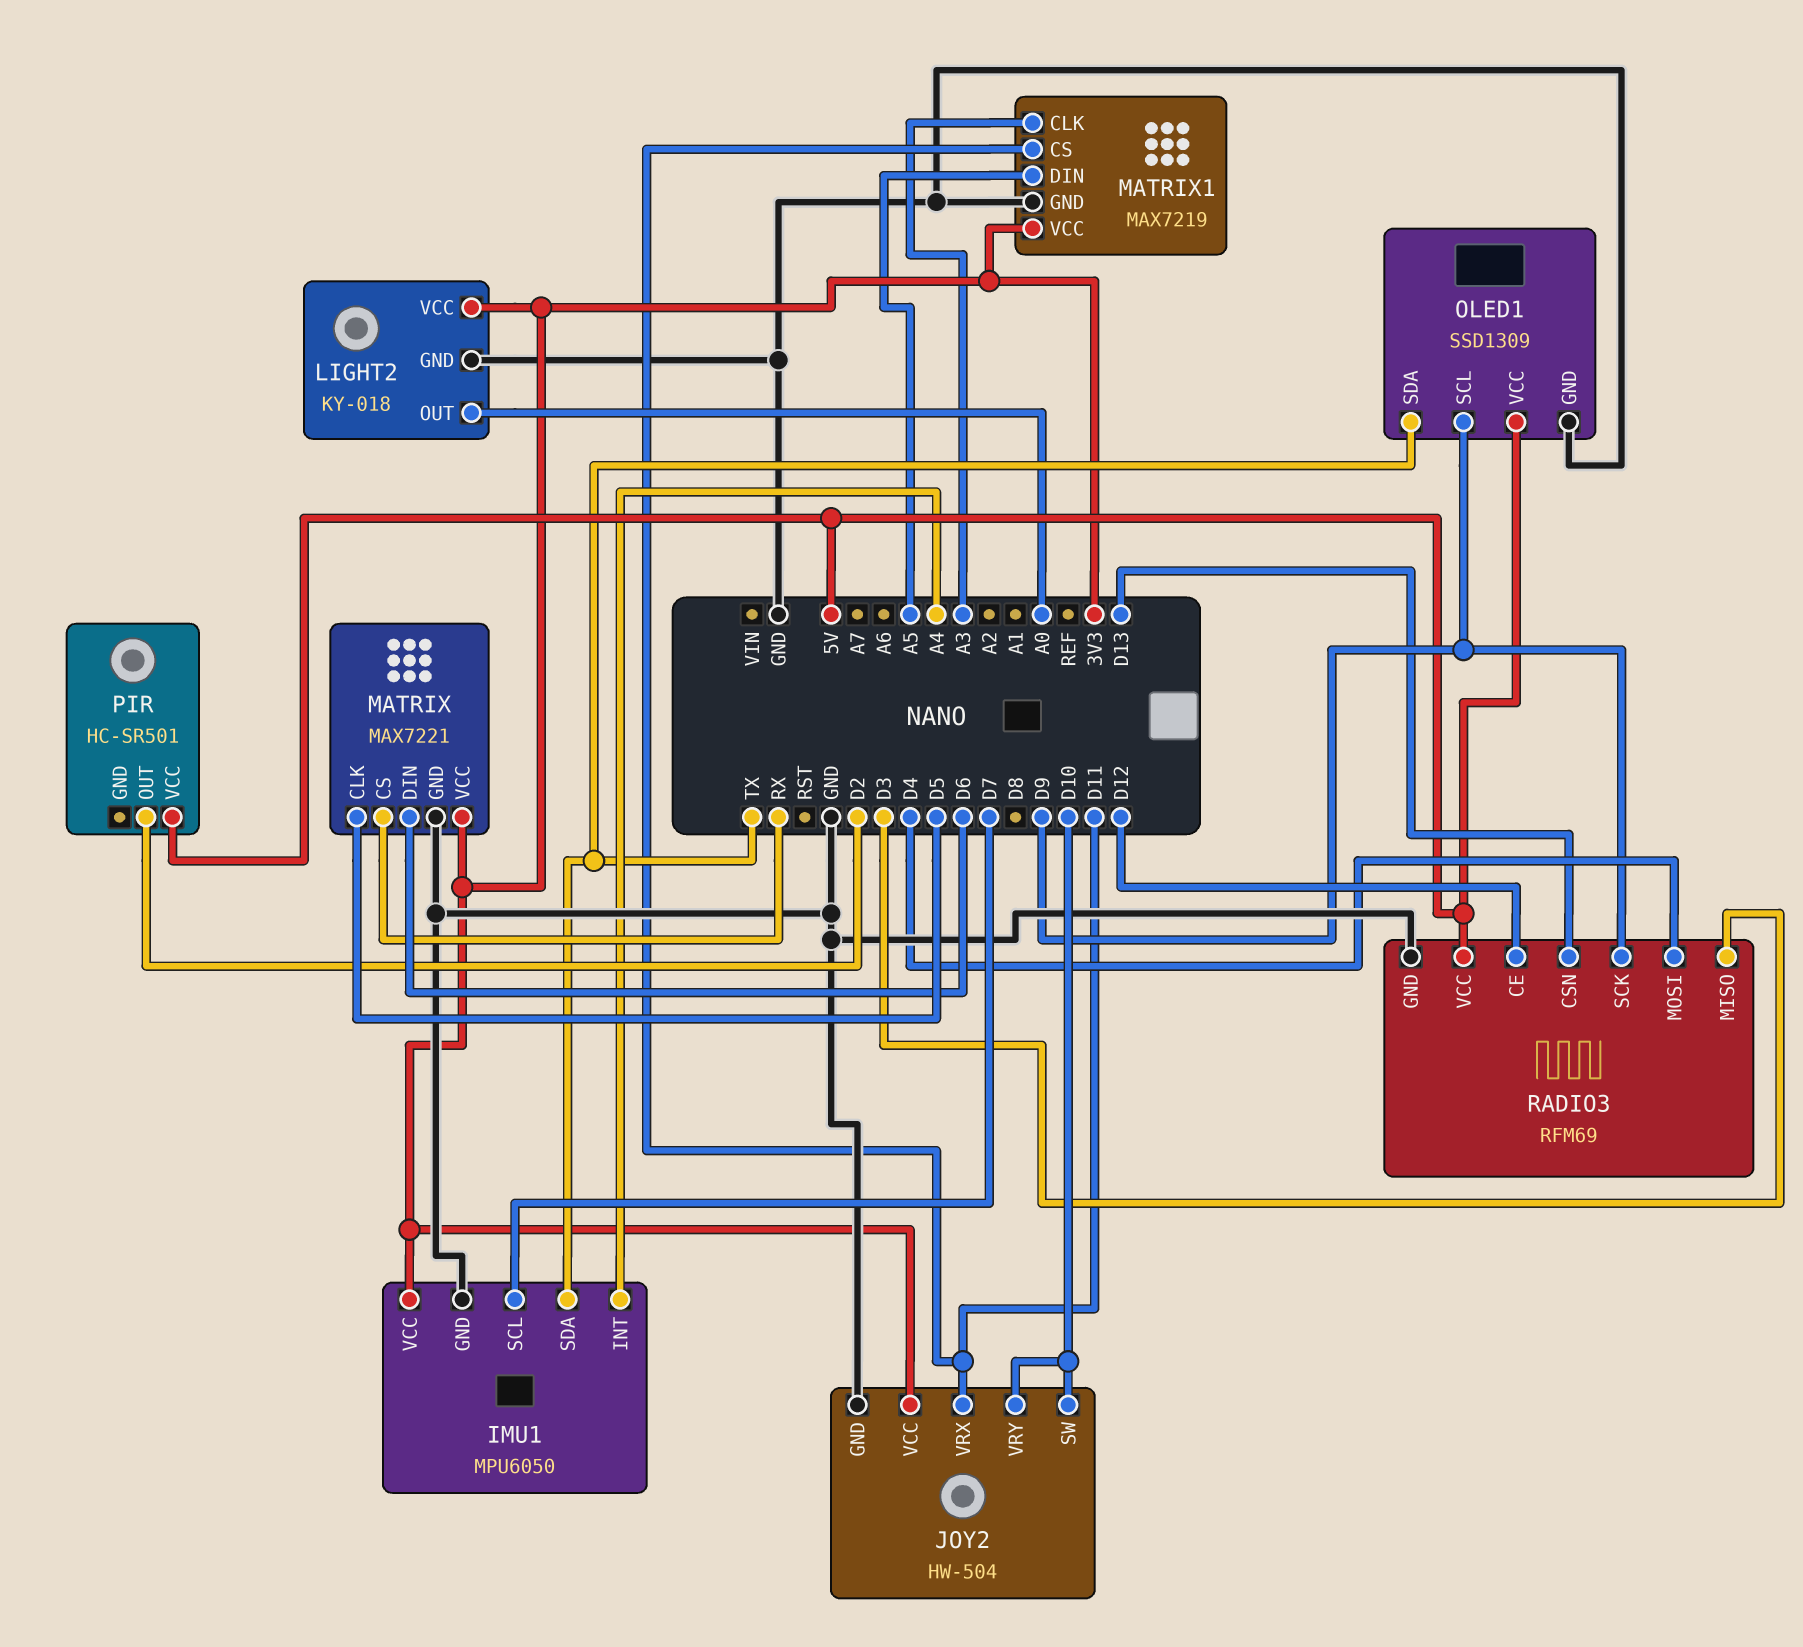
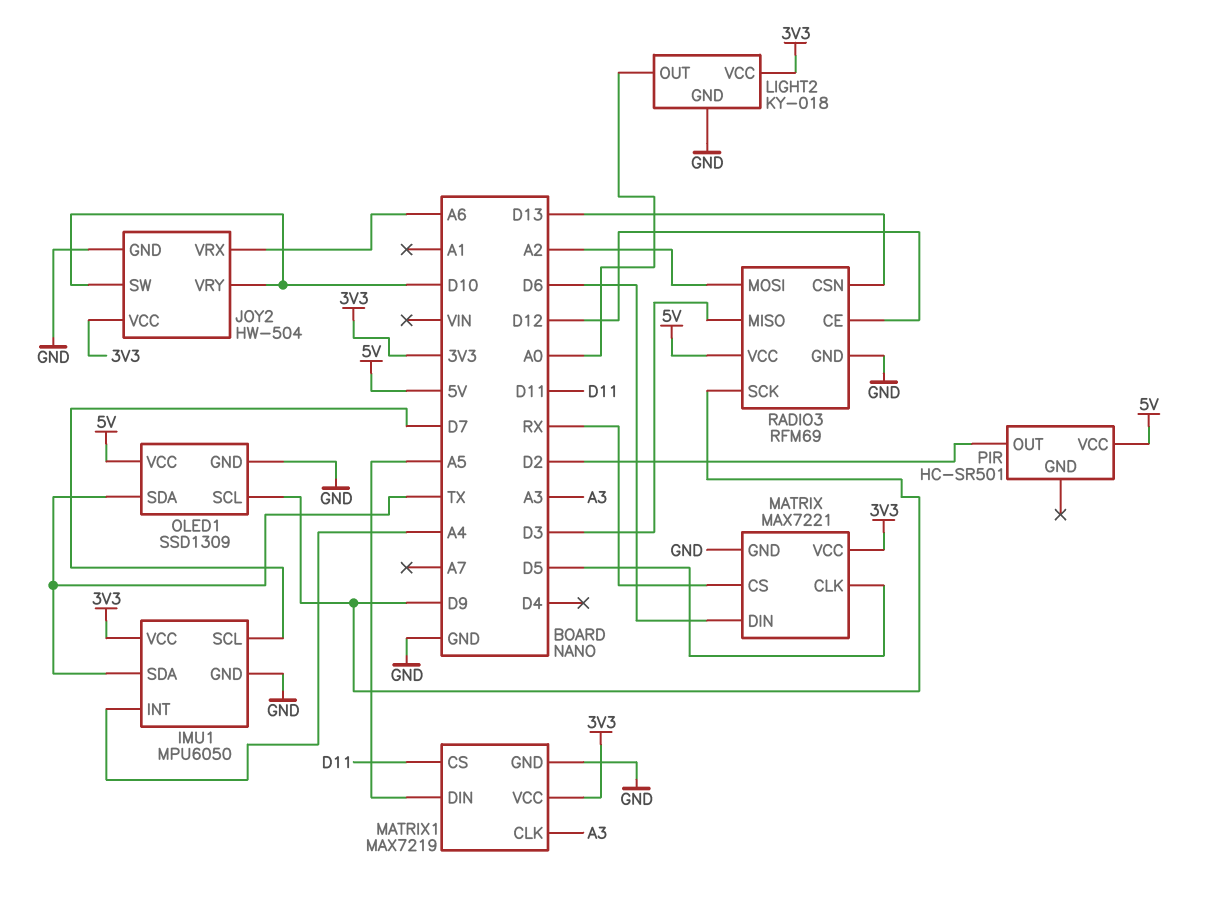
JOY2 pin VRX: D11 -> A6
RADIO3 pin MOSI: D4 -> A2

